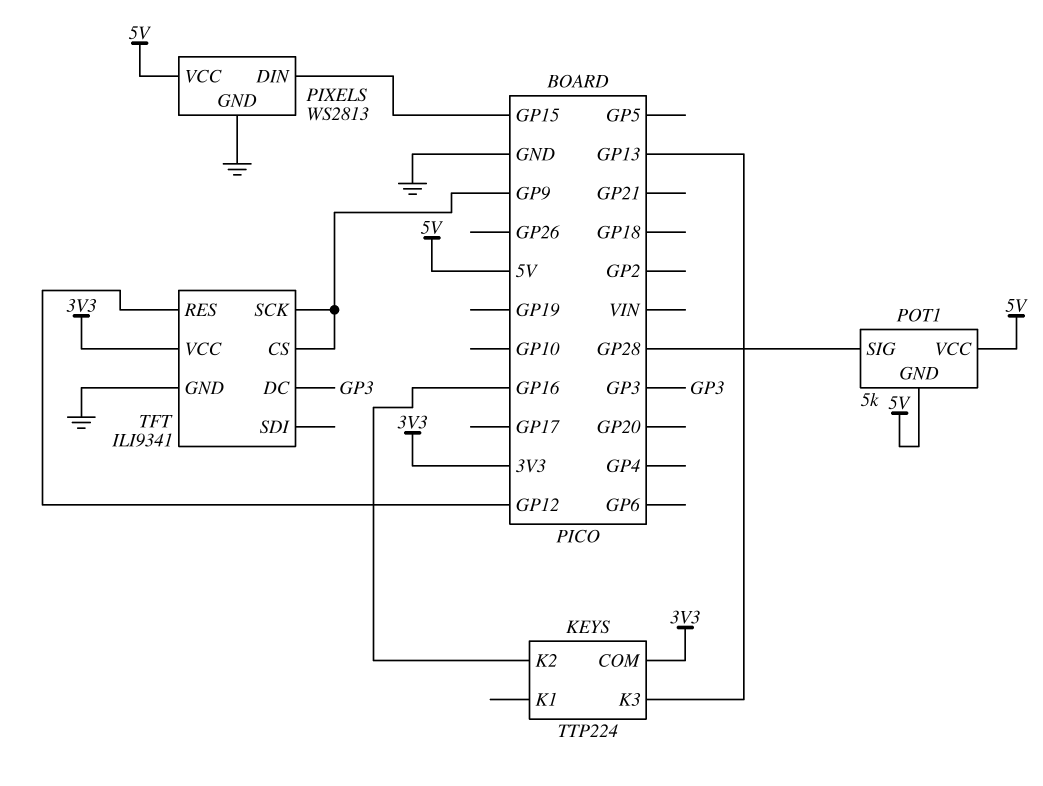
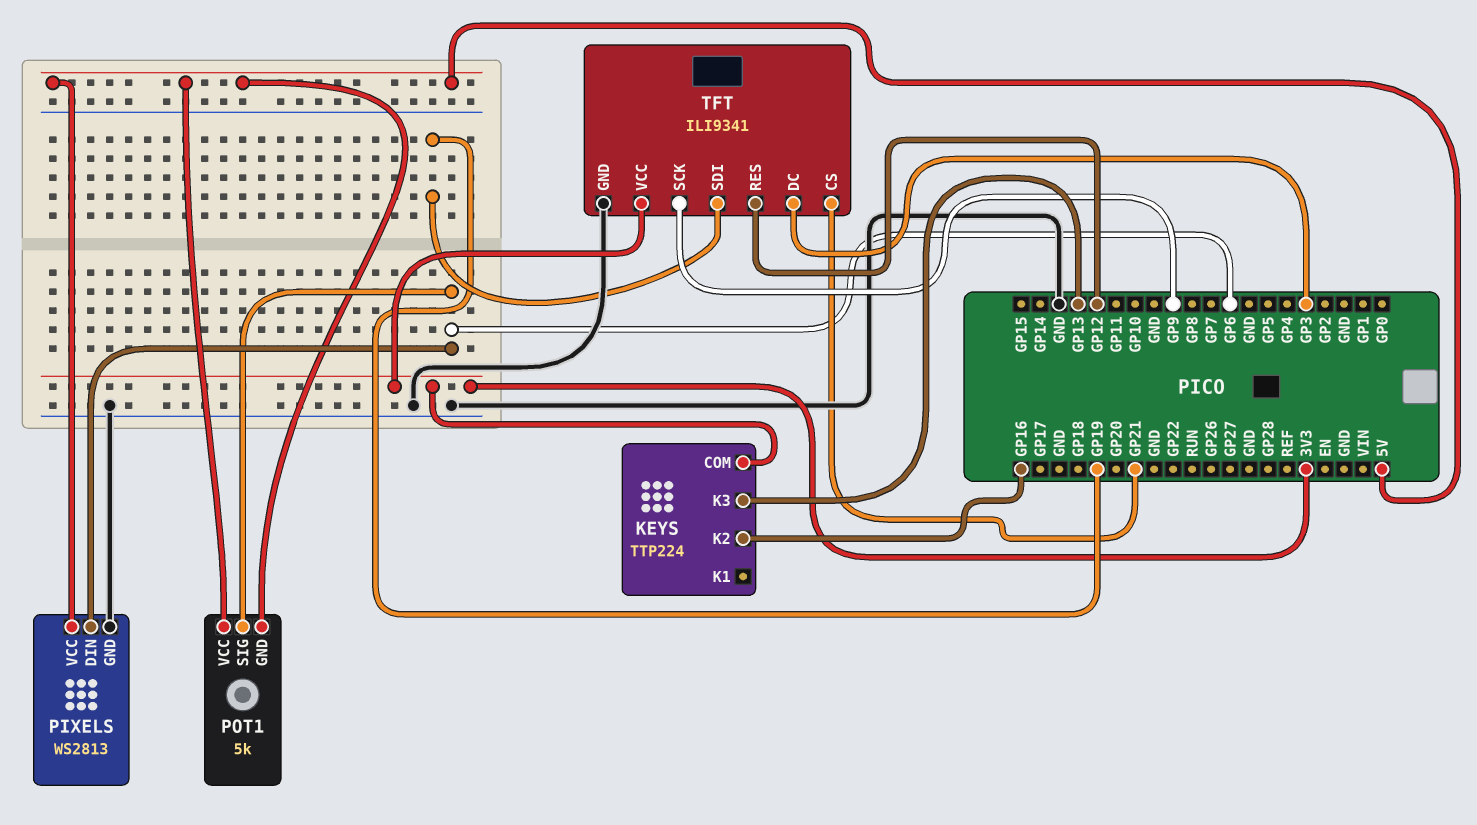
PIXELS pin DIN: GP15 -> GP6
POT1 pin SIG: GP28 -> GP6
TFT pin CS: GP9 -> GP21
TFT pin SDI: none -> GP19

